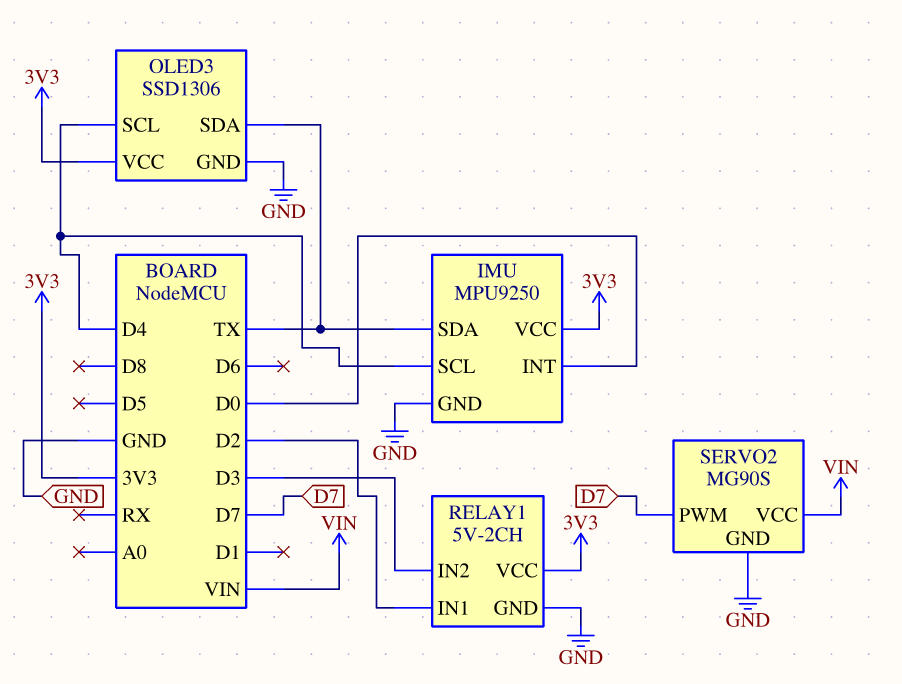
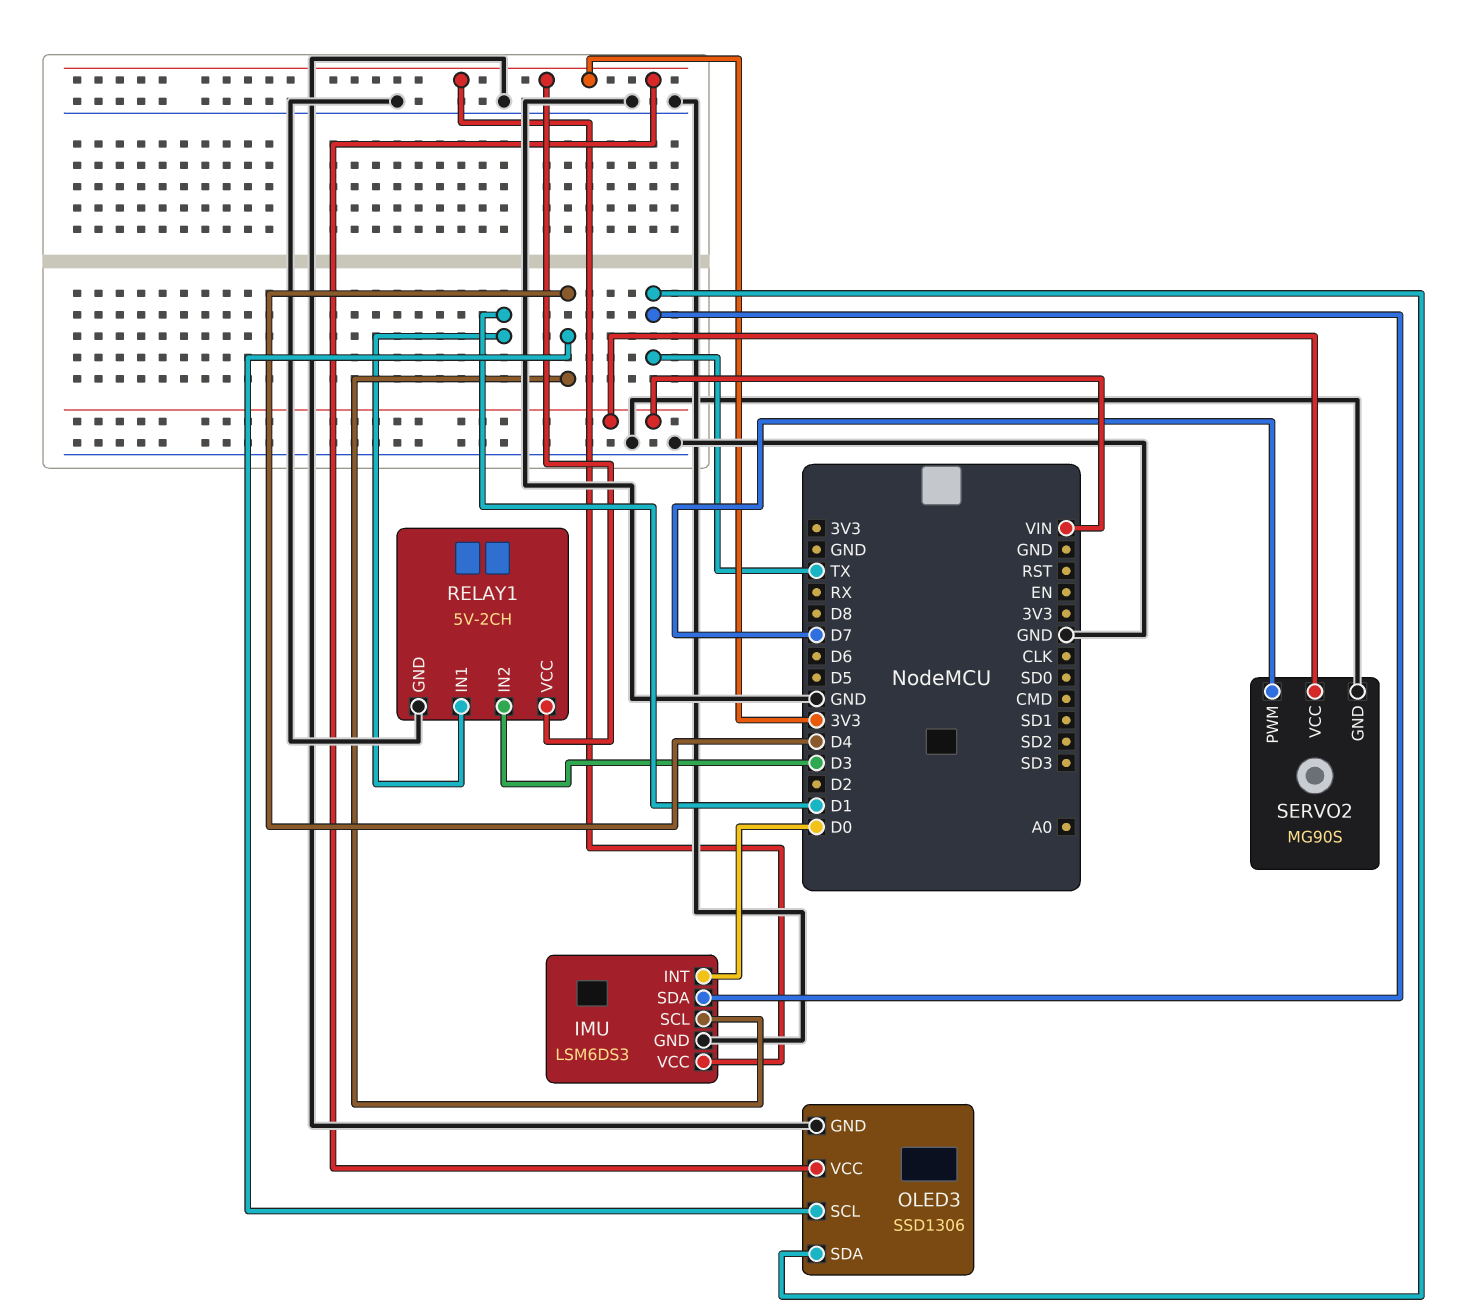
IMU: MPU9250 -> LSM6DS3
RELAY1 pin IN1: D2 -> D1

